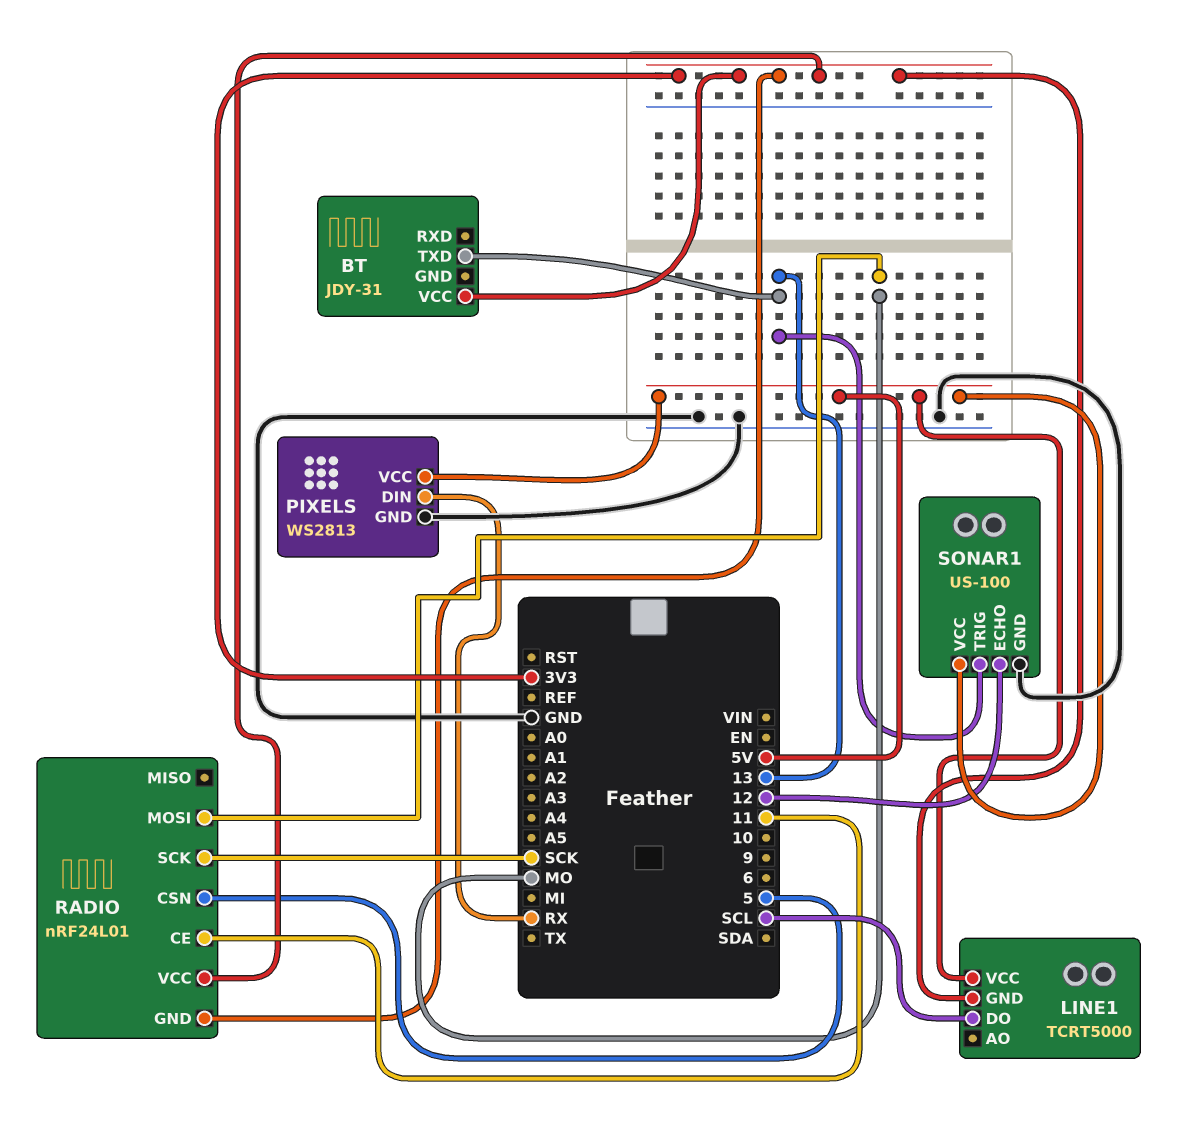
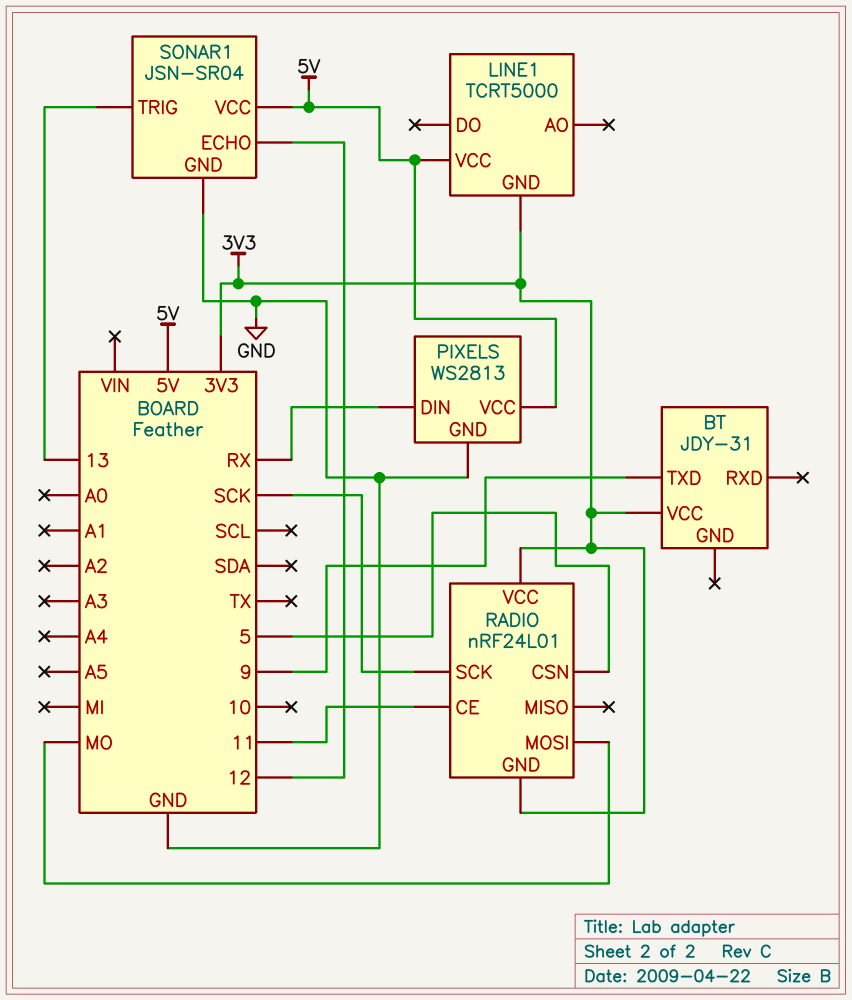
BT pin TXD: 13 -> 9
LINE1 pin DO: SCL -> none
SONAR1: US-100 -> JSN-SR04

